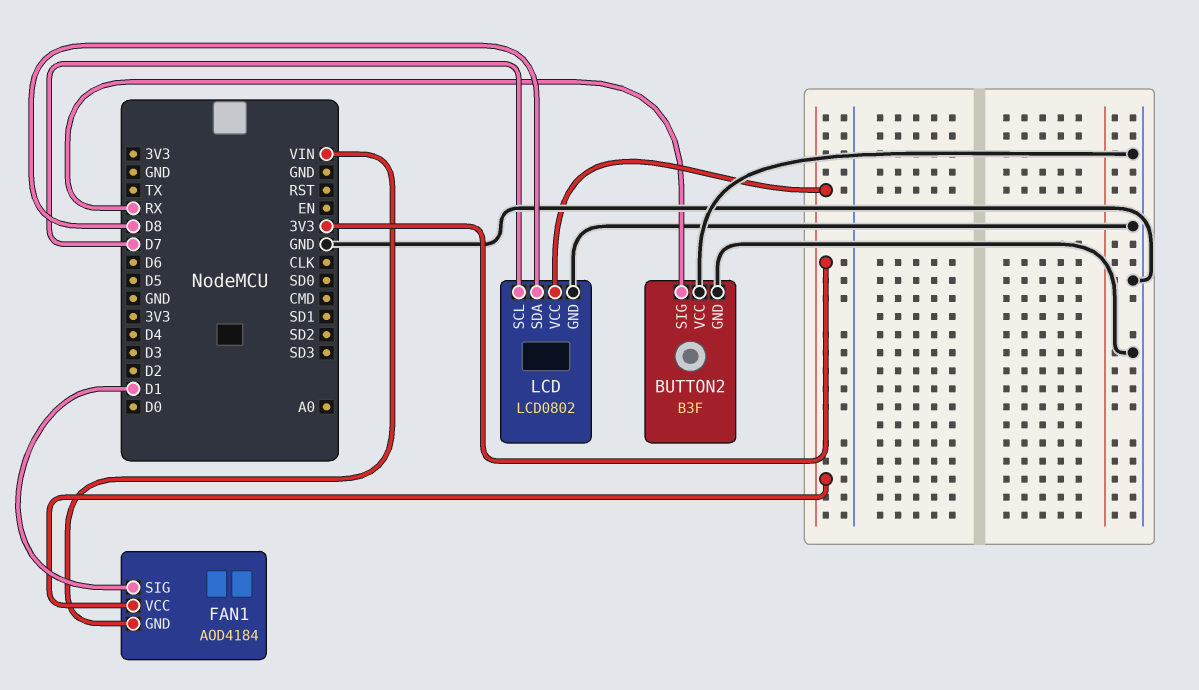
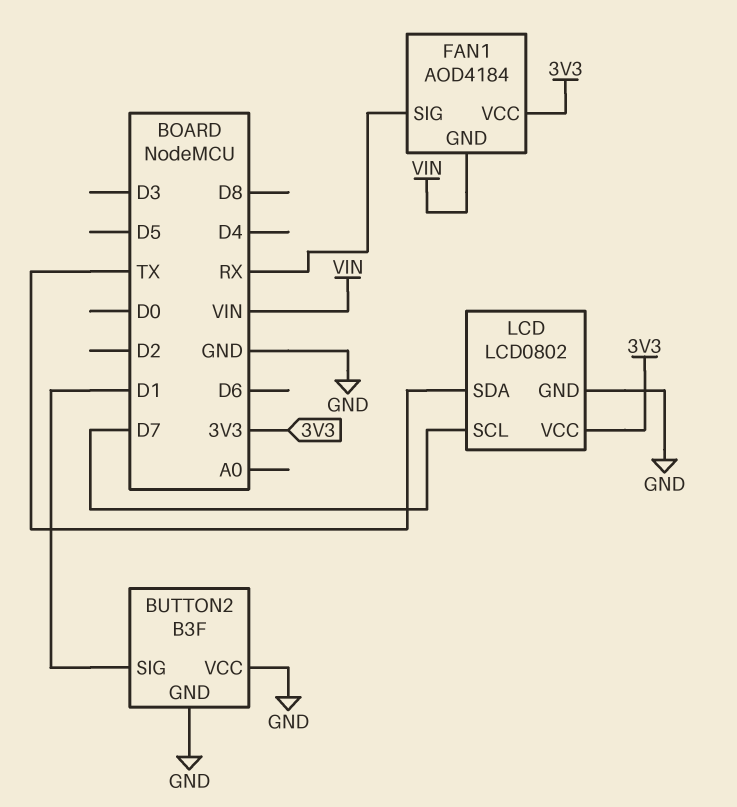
BUTTON2 pin SIG: RX -> D1
FAN1 pin SIG: D1 -> RX
LCD pin SDA: D8 -> TX

